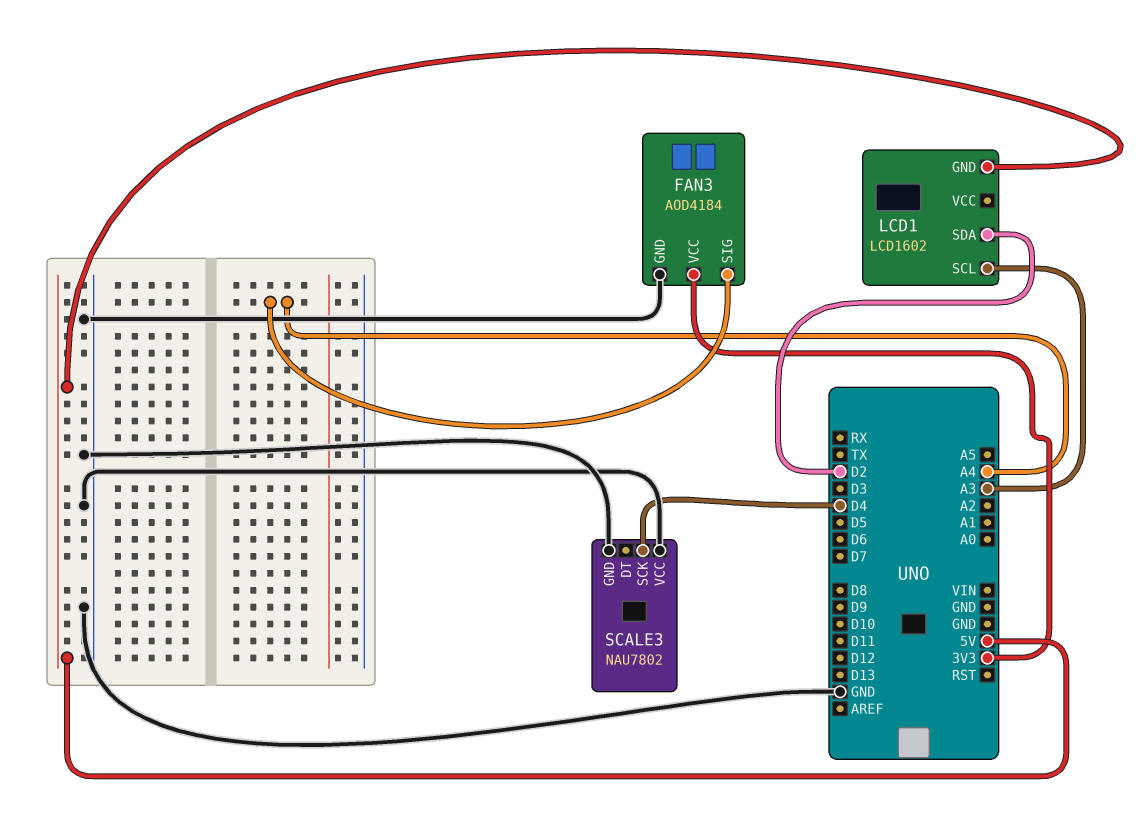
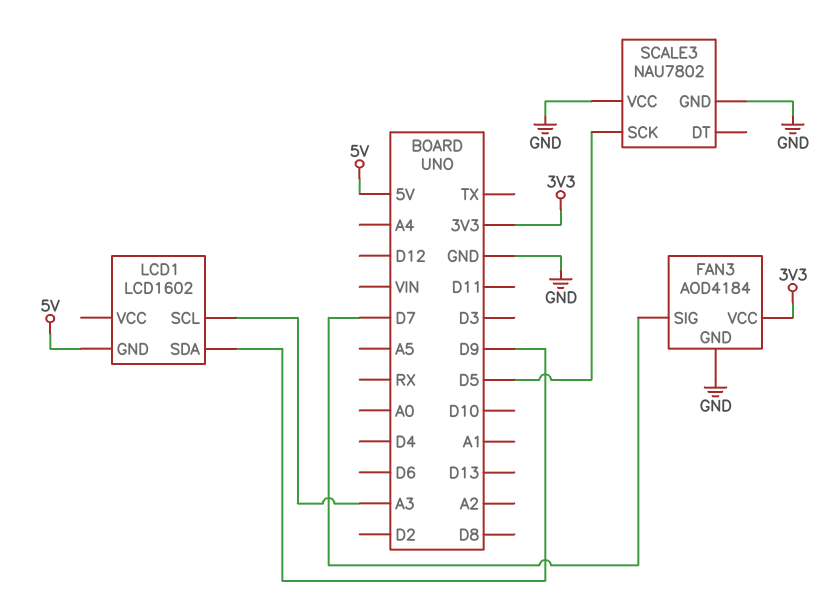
FAN3 pin SIG: A4 -> D7
LCD1 pin SDA: D2 -> D9
SCALE3 pin SCK: D4 -> D5

